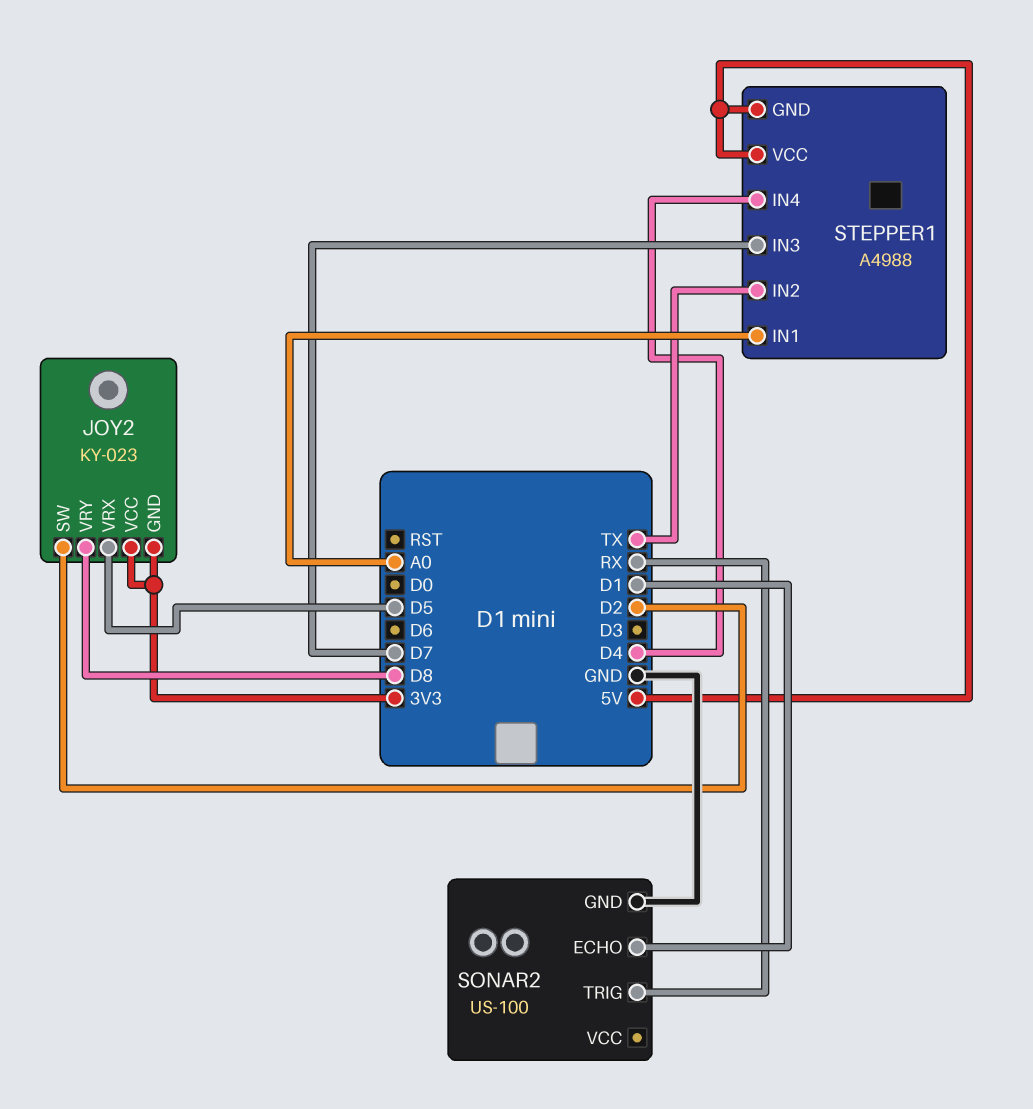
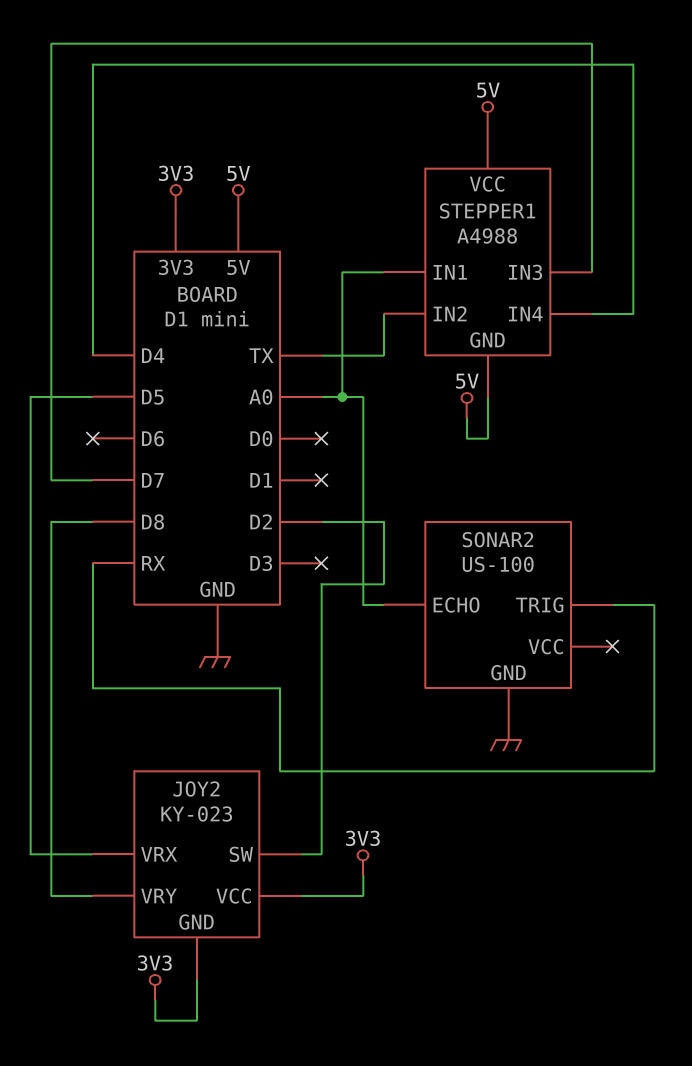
SONAR2 pin ECHO: D1 -> A0

